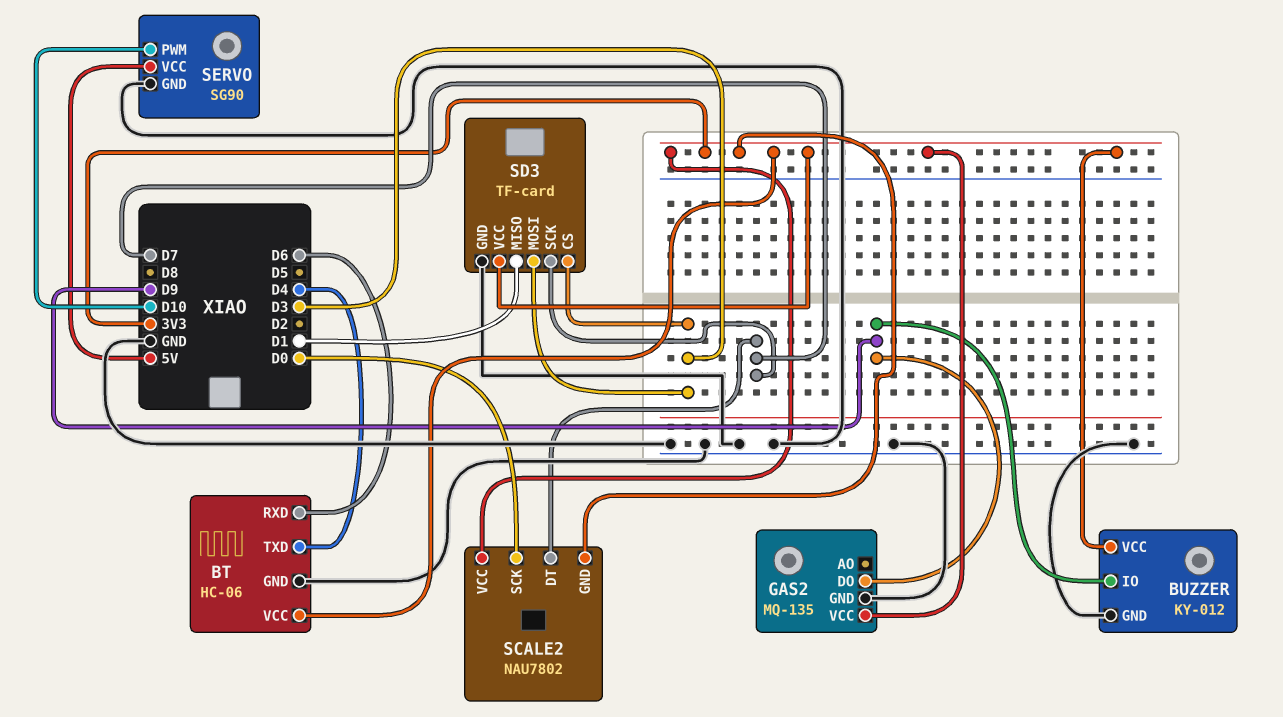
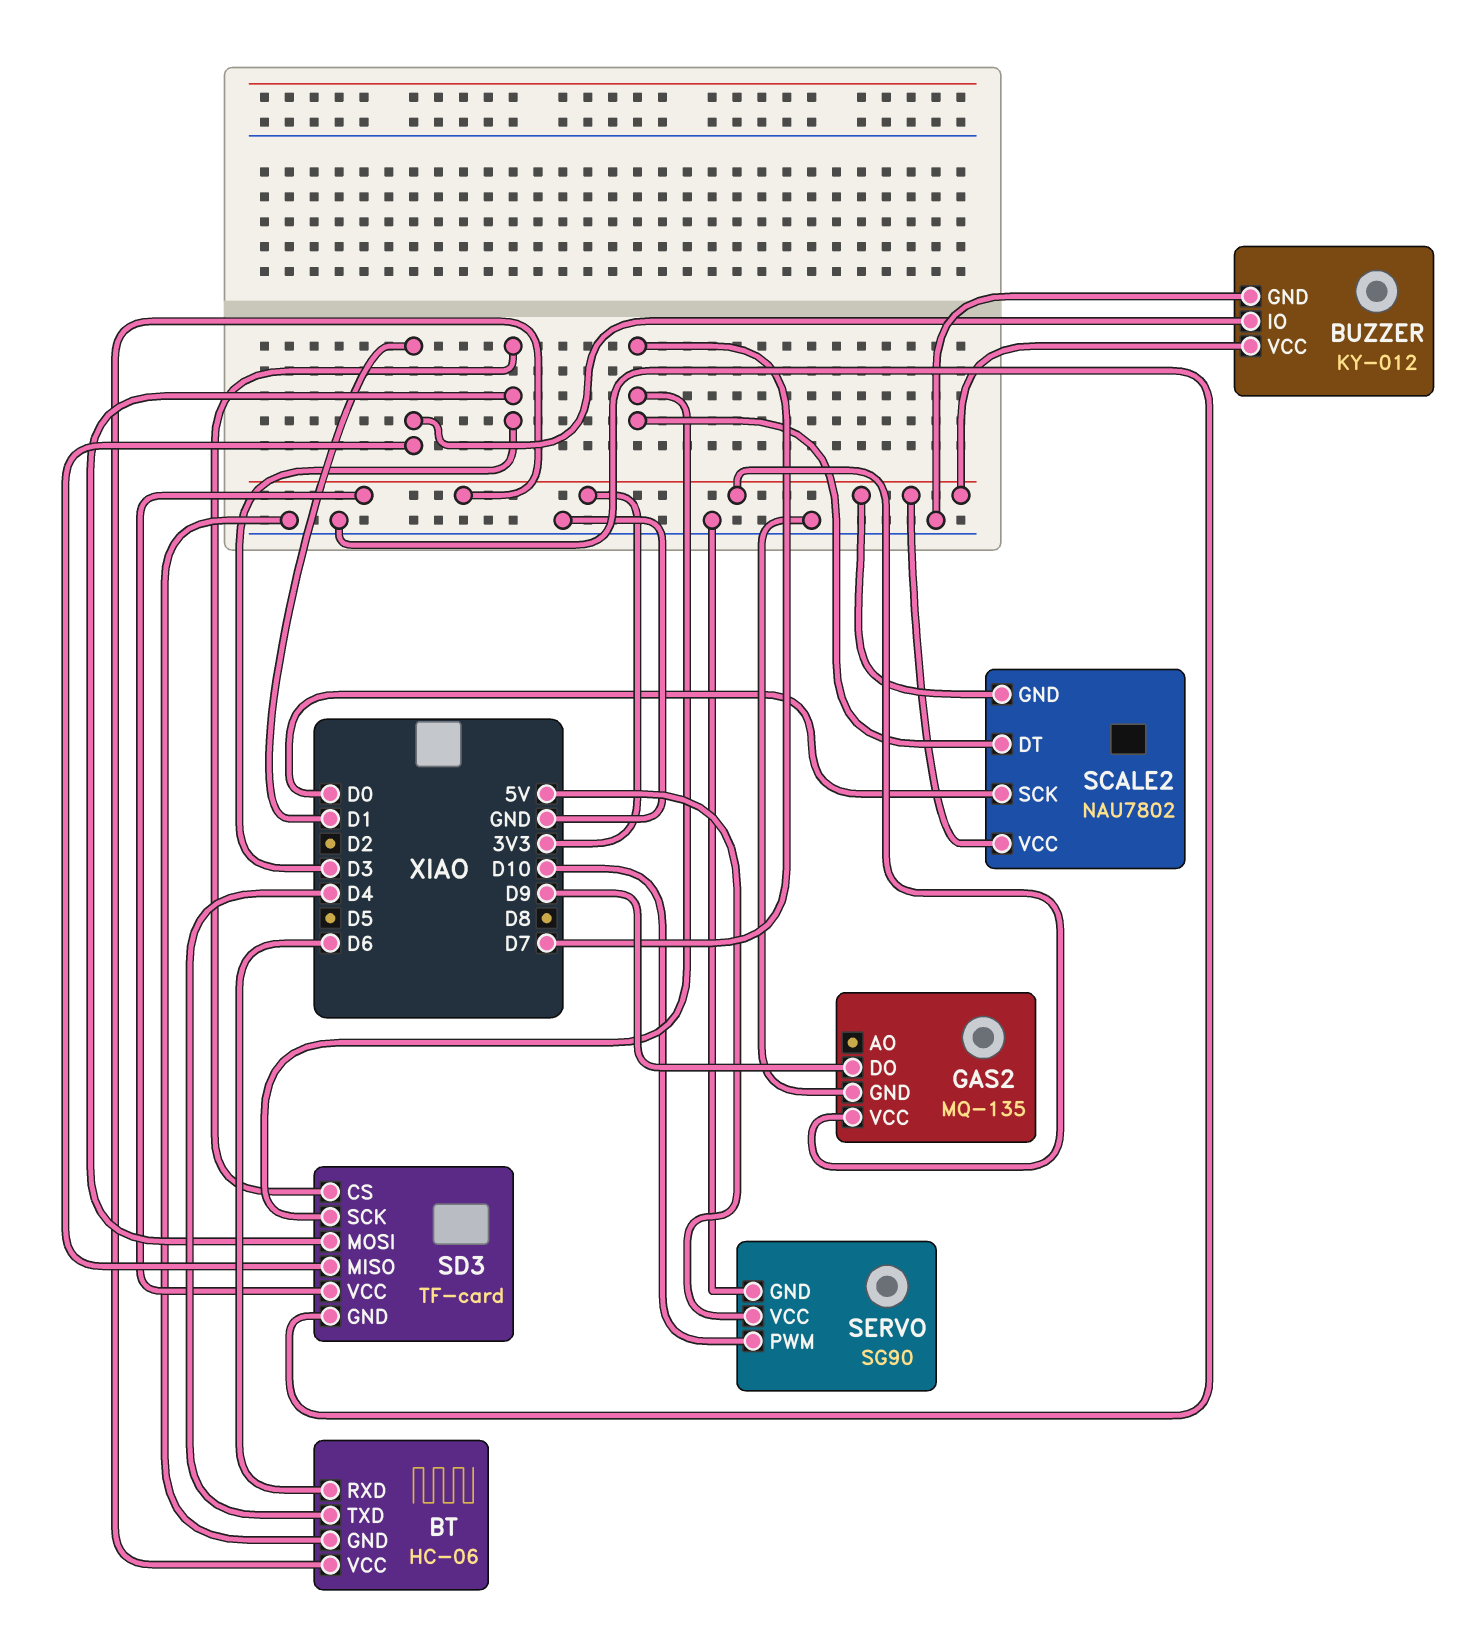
BUZZER pin IO: D9 -> D1

